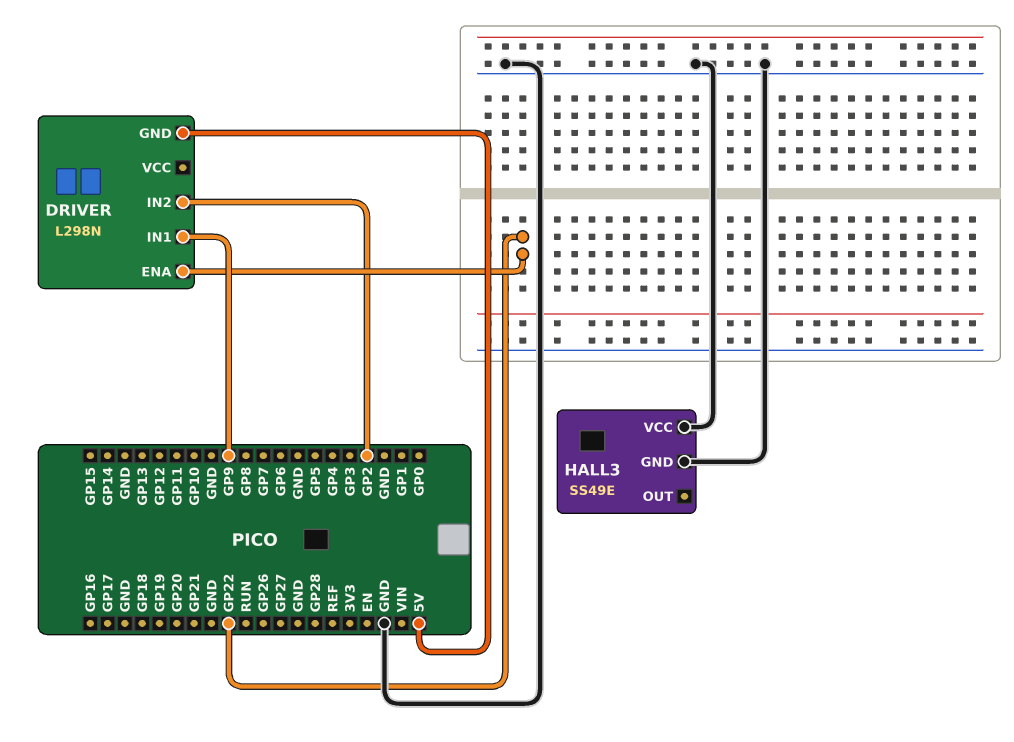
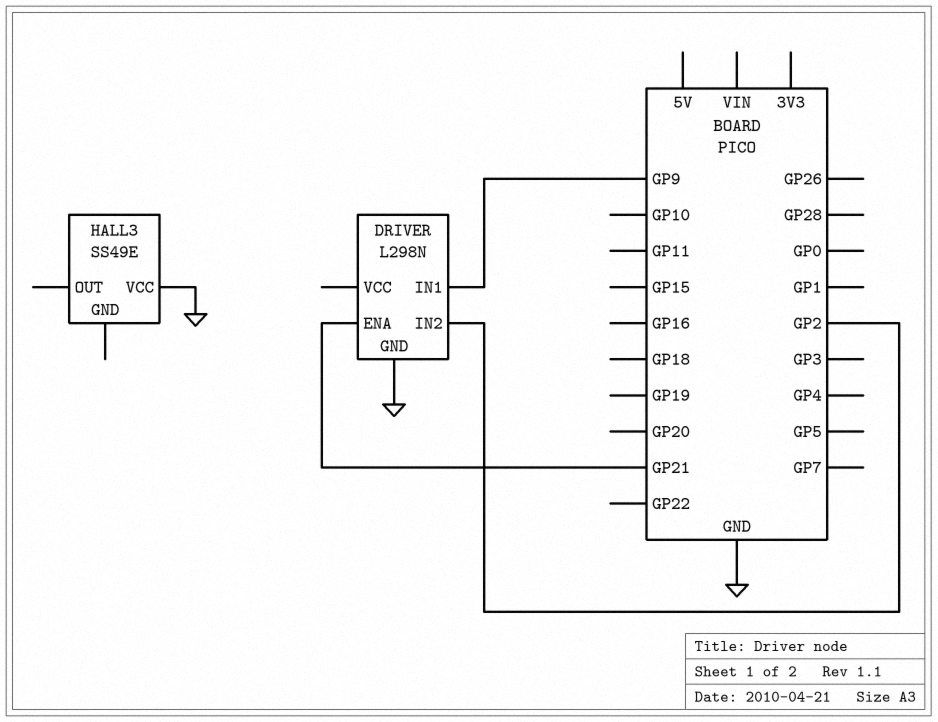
DRIVER pin ENA: GP22 -> GP21
DRIVER pin GND: 5V -> GND
HALL3 pin GND: GND -> none

